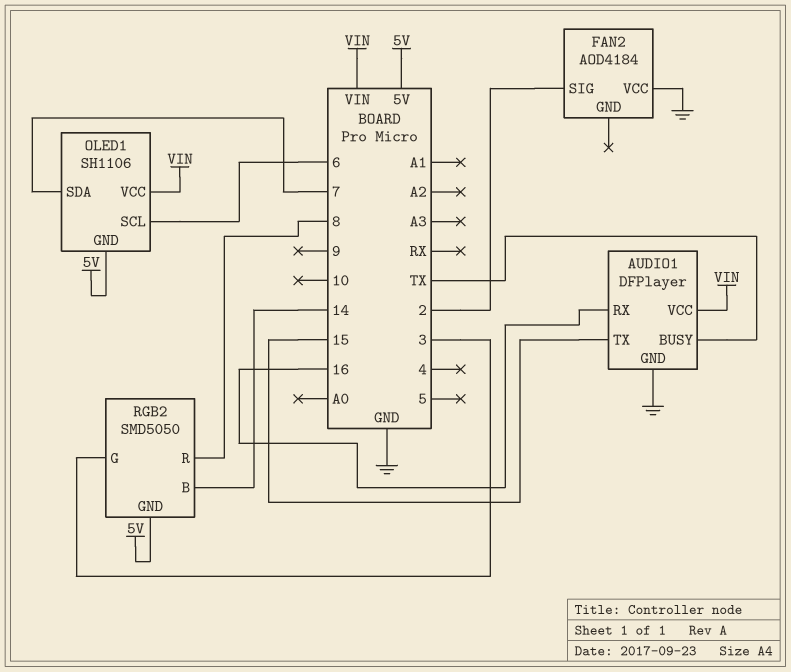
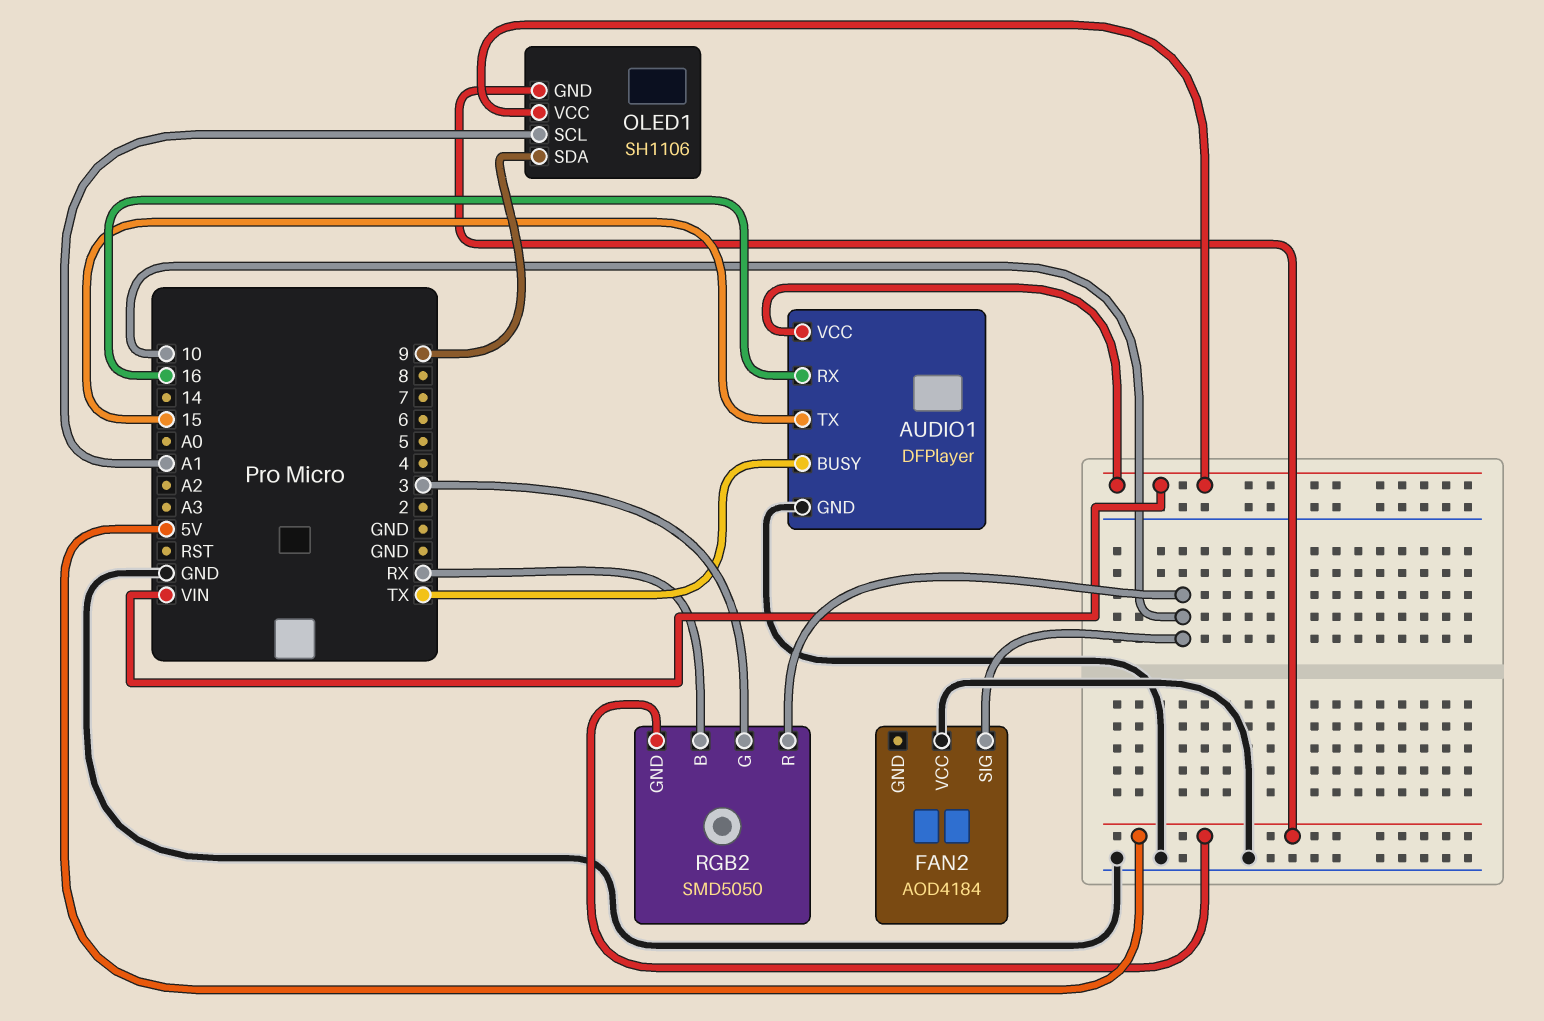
FAN2 pin SIG: 2 -> 10
OLED1 pin SCL: 6 -> A1
OLED1 pin SDA: 7 -> 9
RGB2 pin B: 14 -> RX
RGB2 pin R: 8 -> 10

